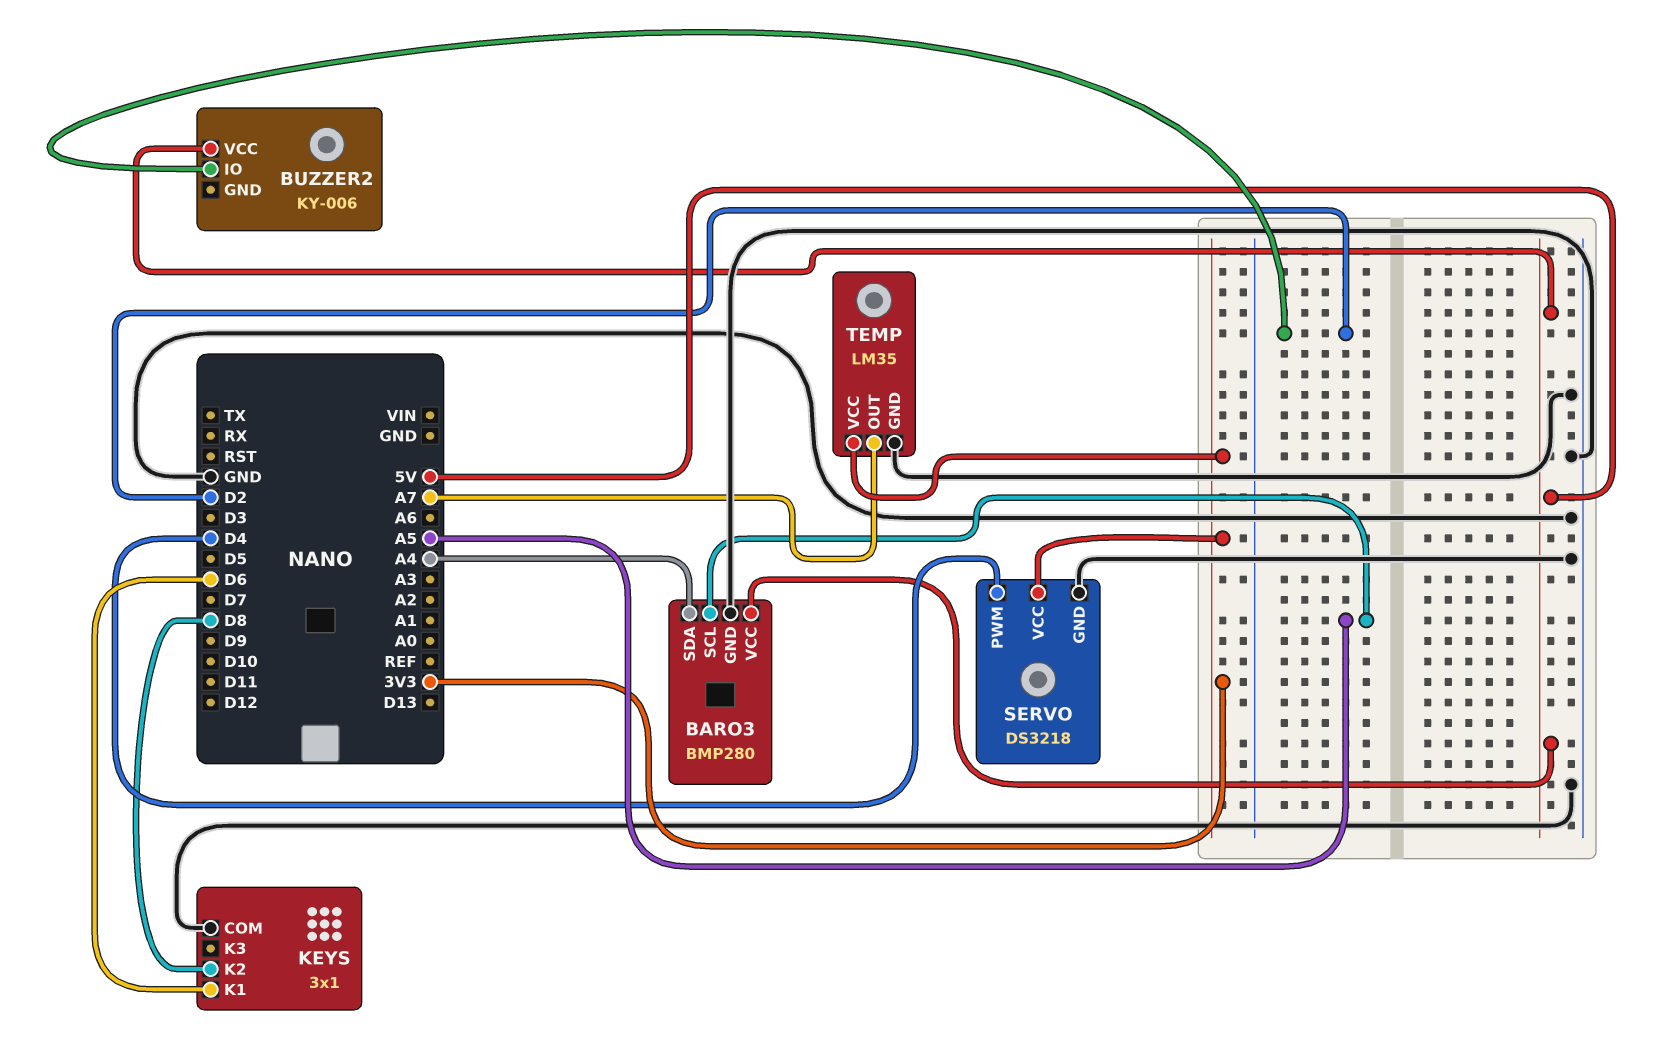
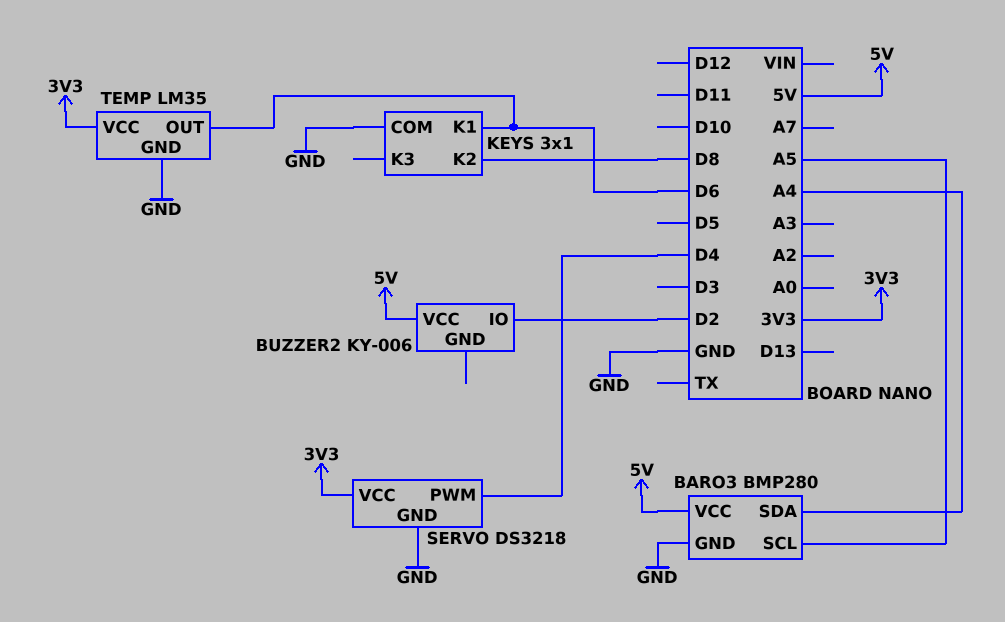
TEMP pin OUT: A7 -> D6

